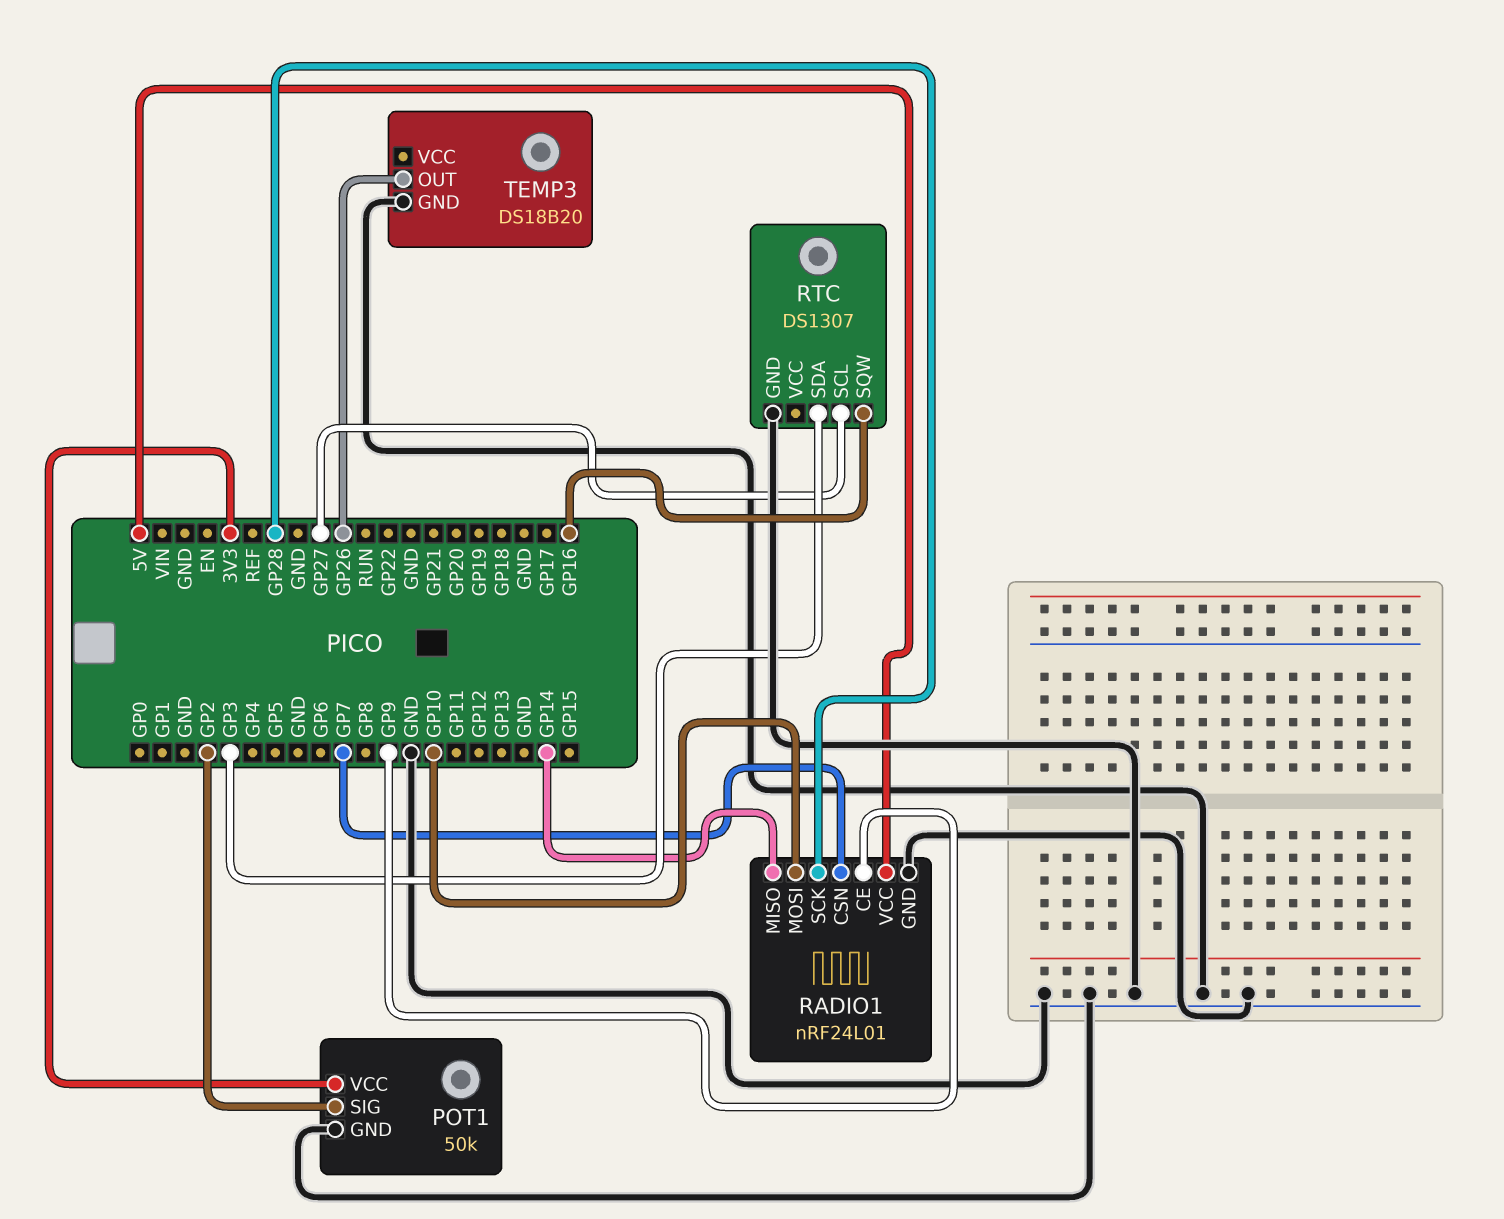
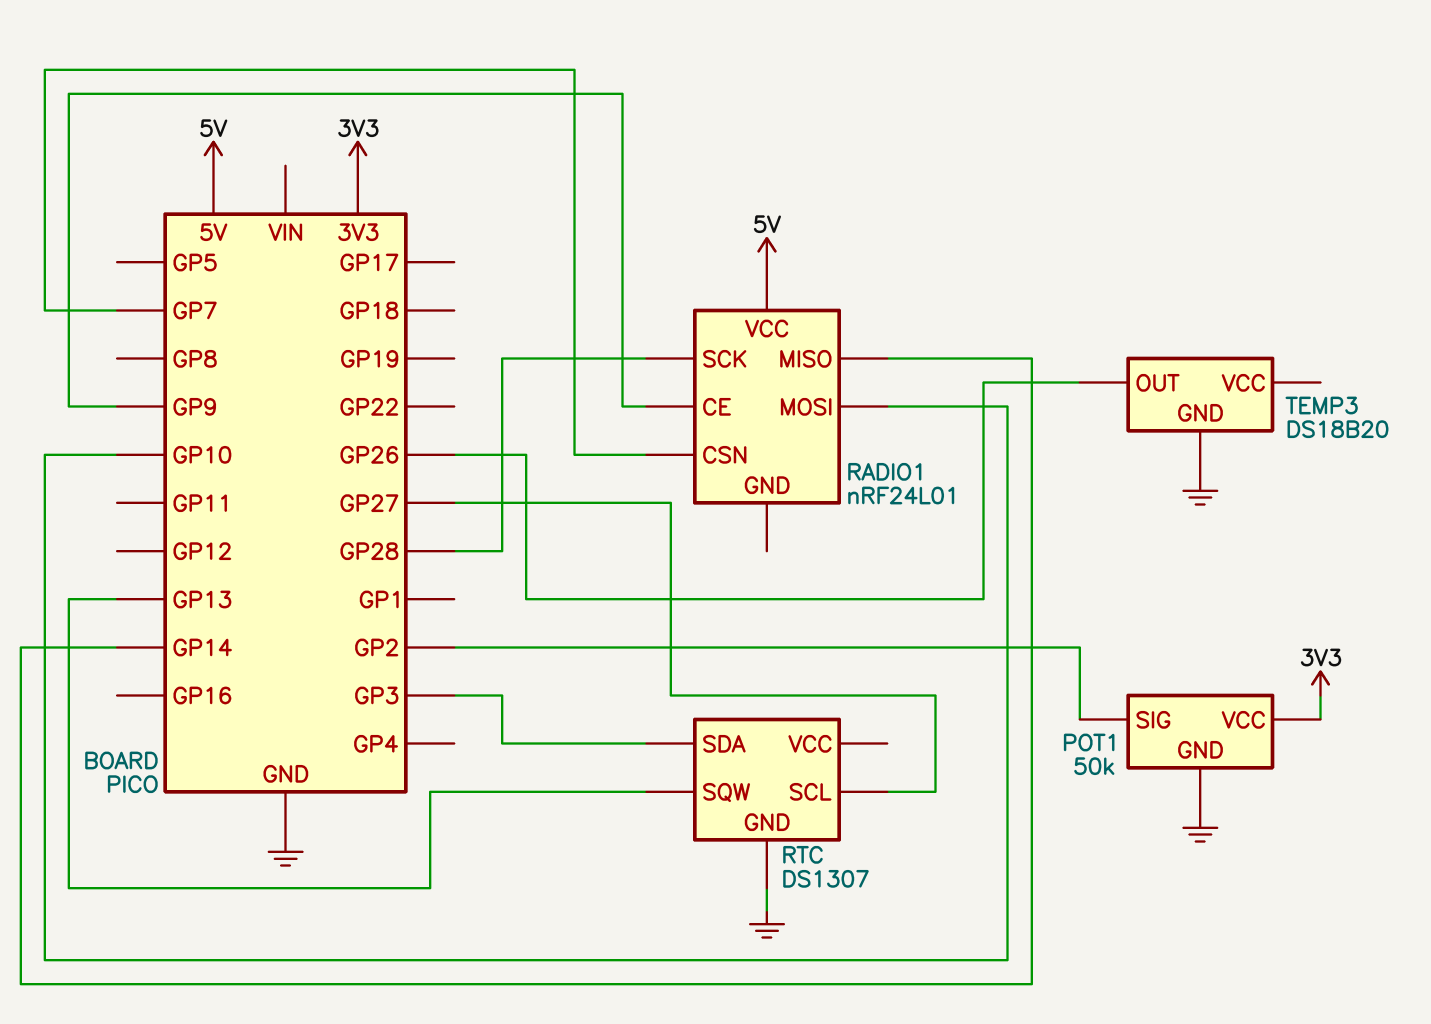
RADIO1 pin GND: GND -> none
RTC pin SQW: GP16 -> GP13

